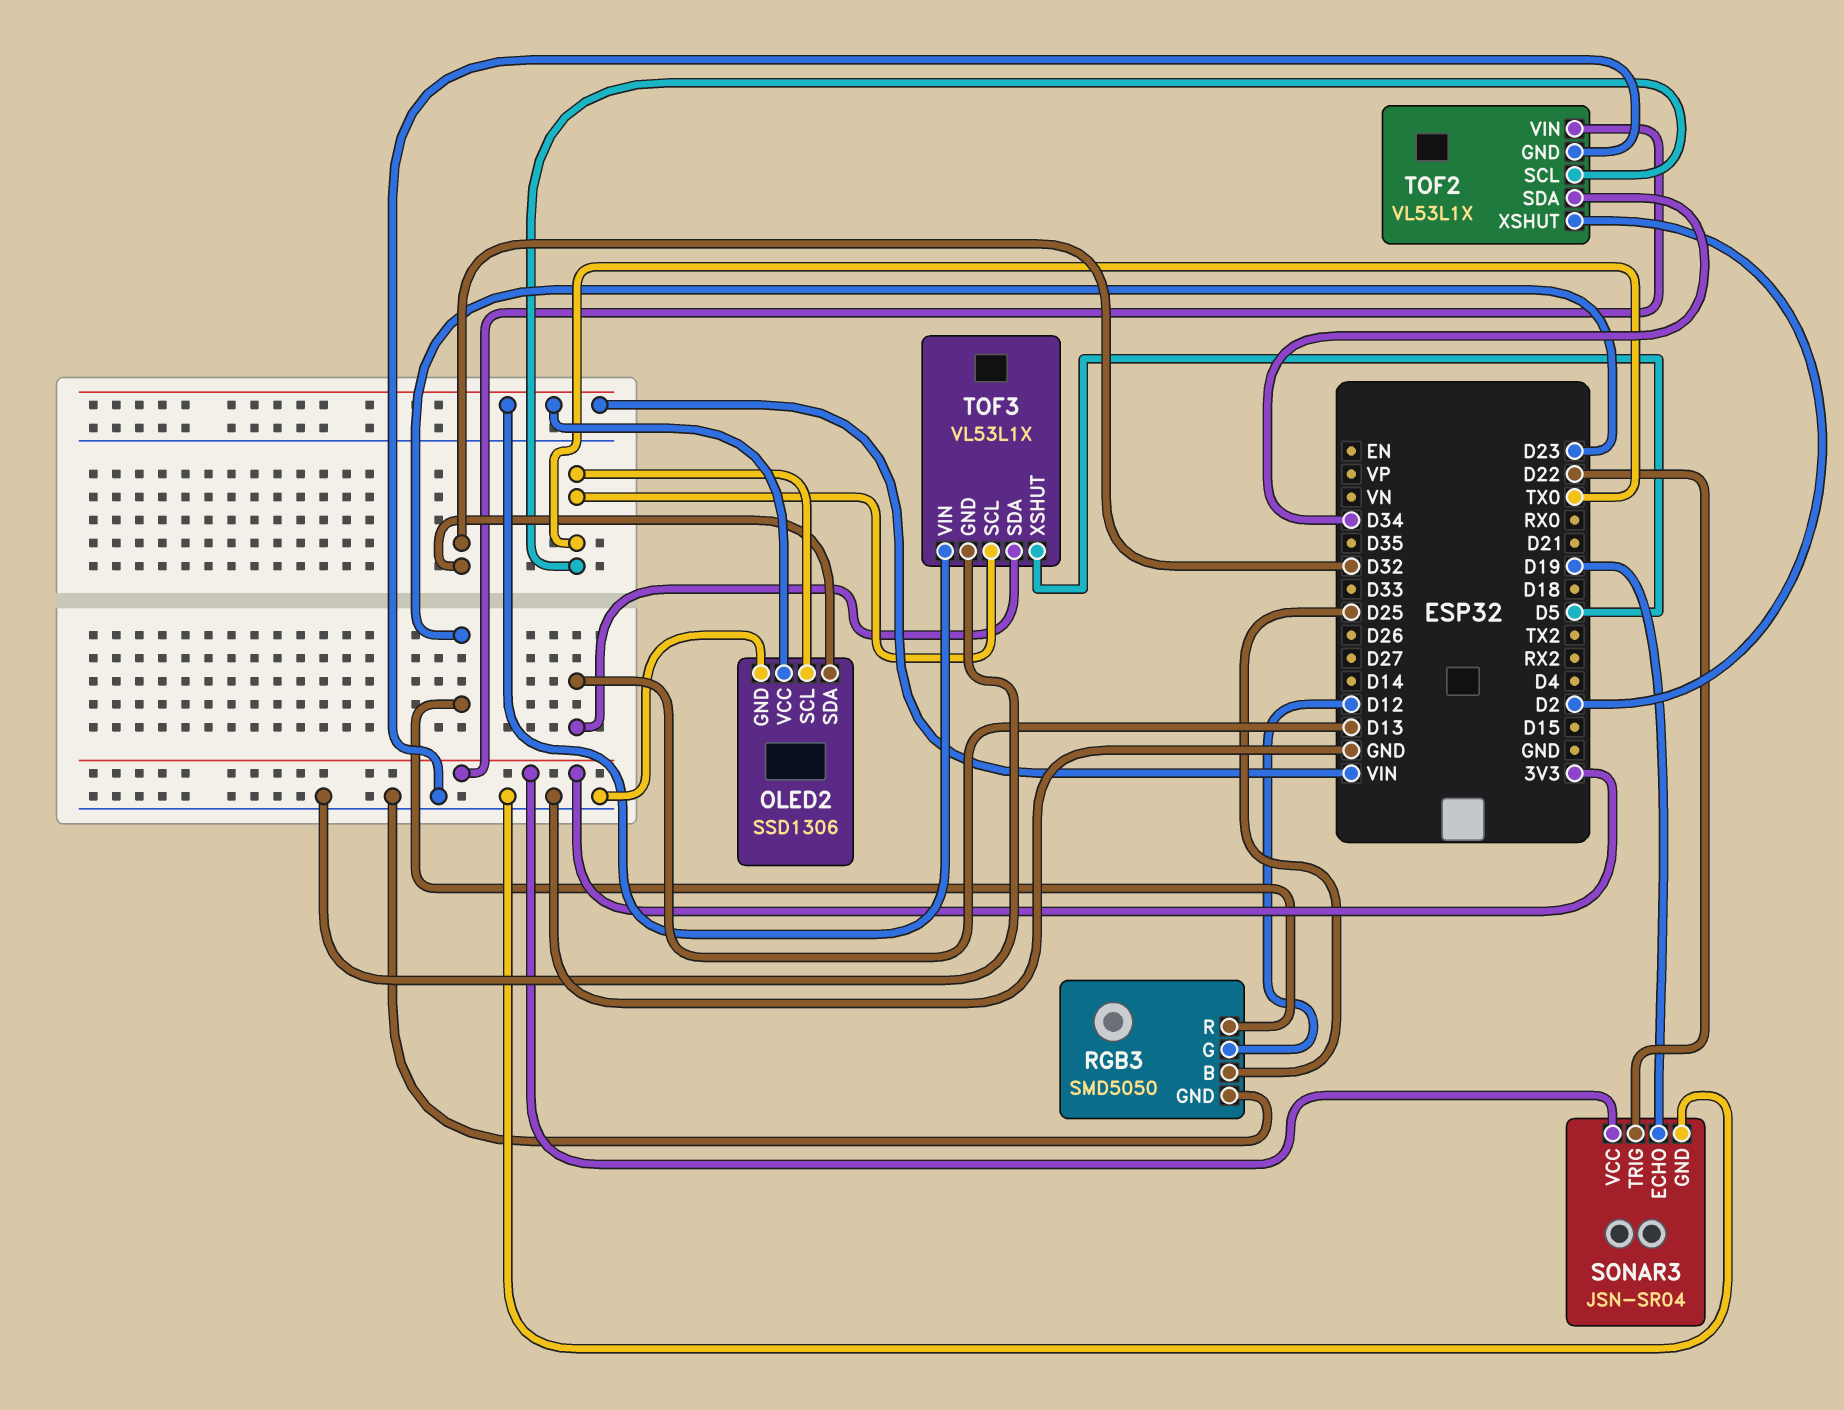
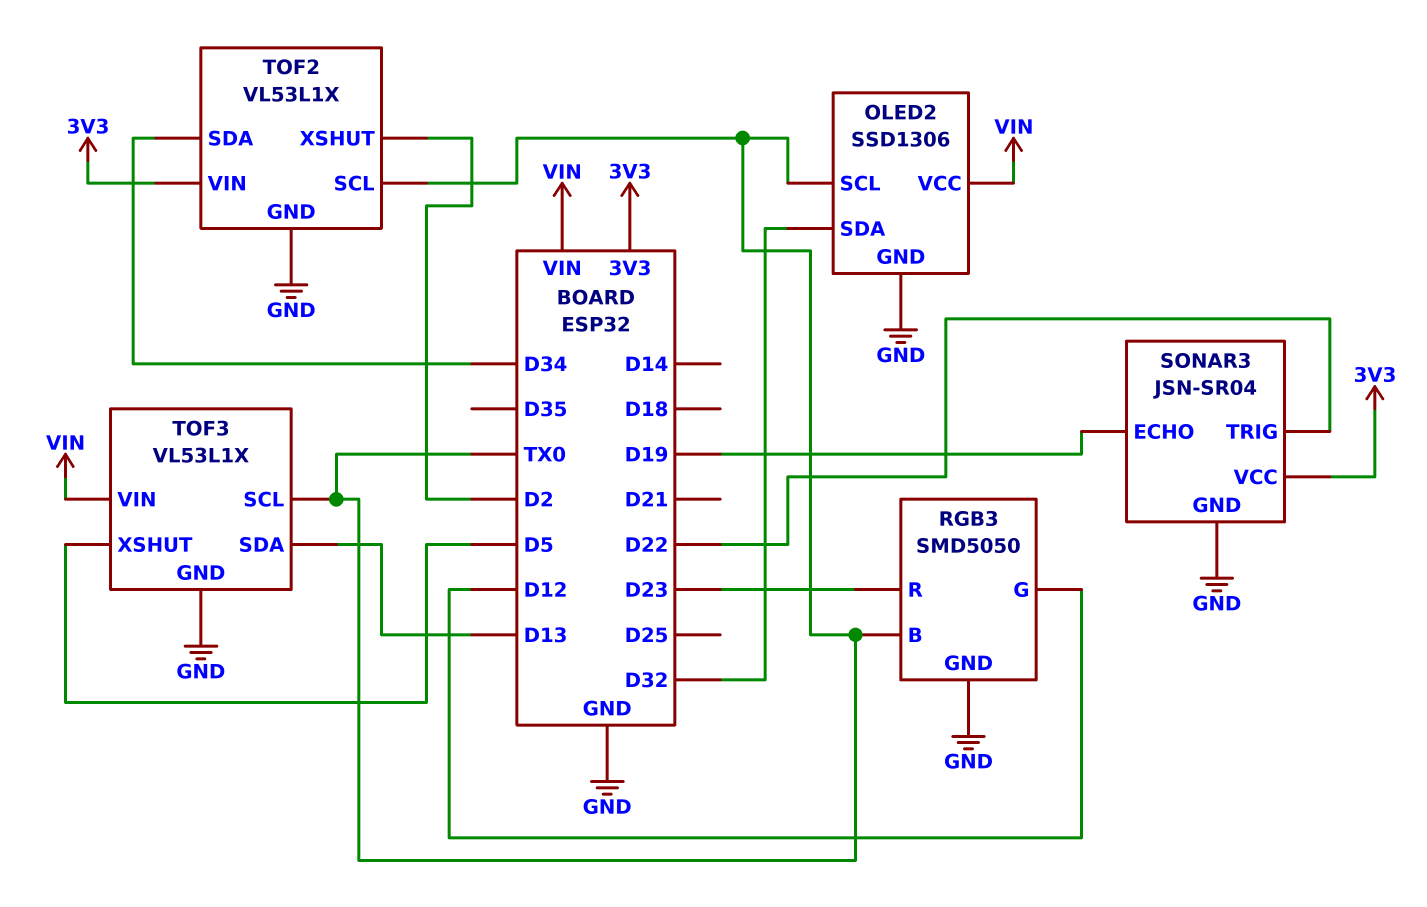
RGB3 pin B: D25 -> TX0

